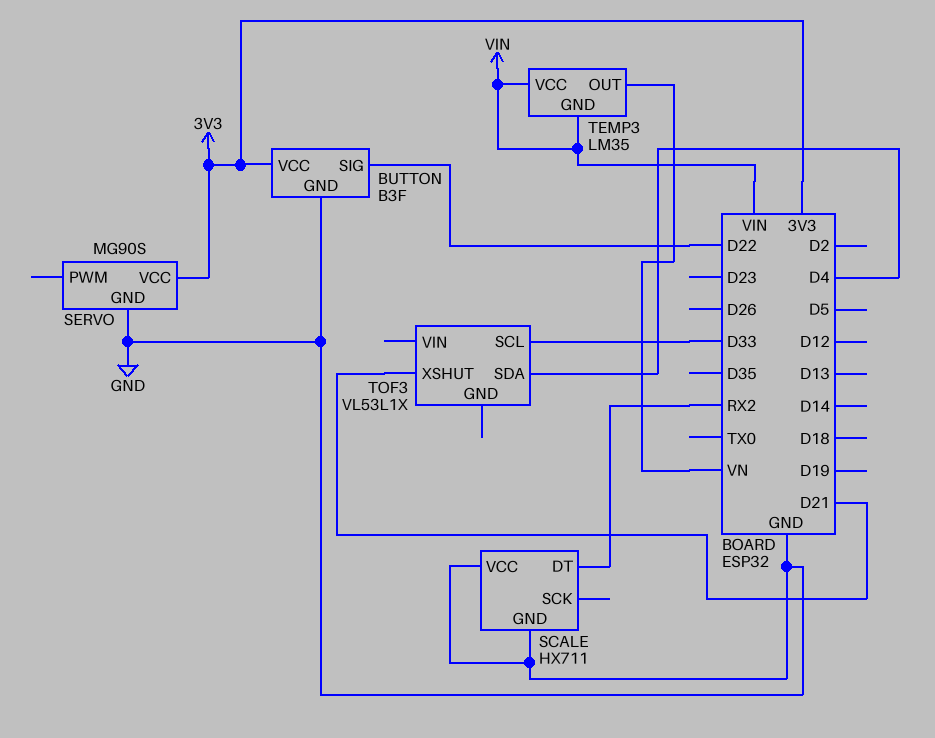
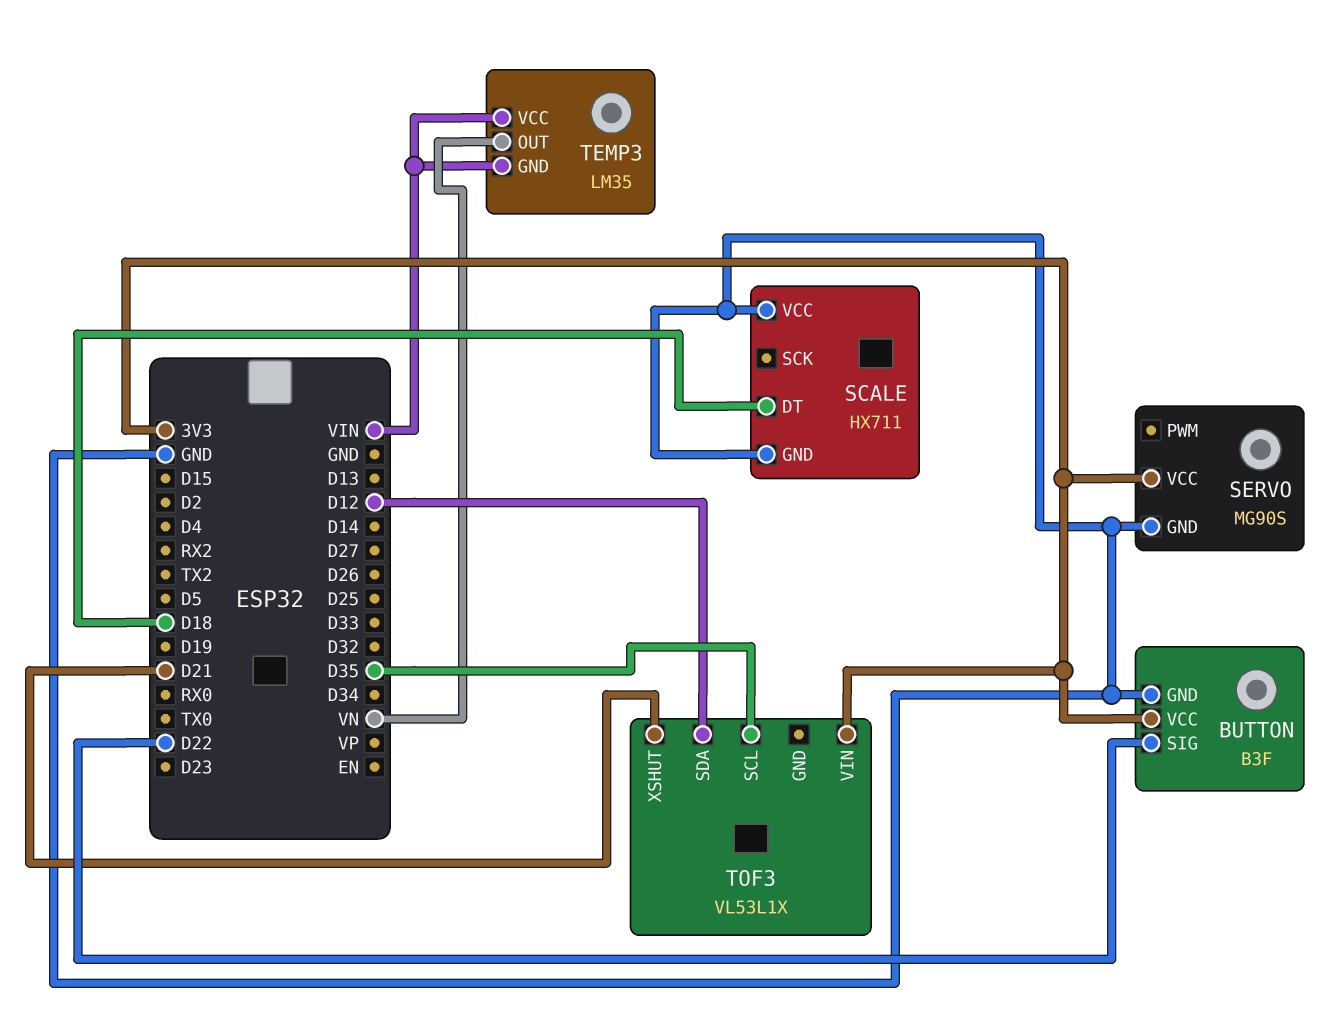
SCALE pin DT: RX2 -> D18
TOF3 pin SCL: D33 -> D35
TOF3 pin SDA: D4 -> D12
TOF3 pin VIN: none -> 3V3

